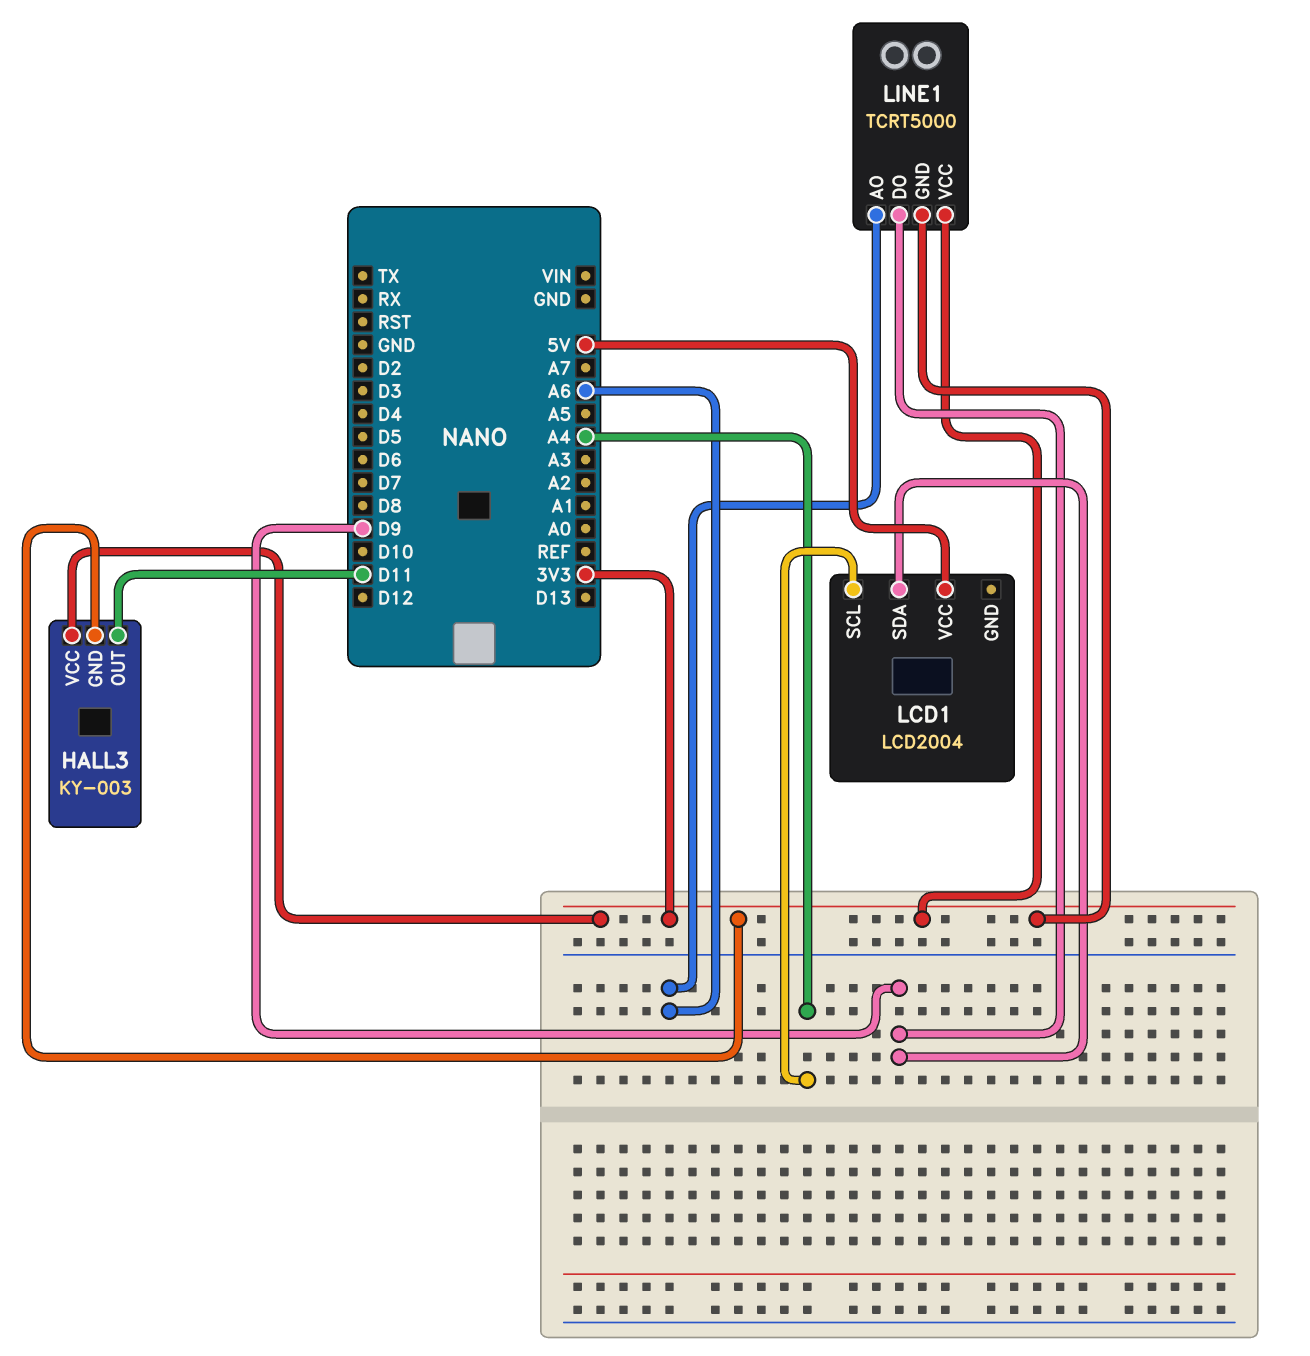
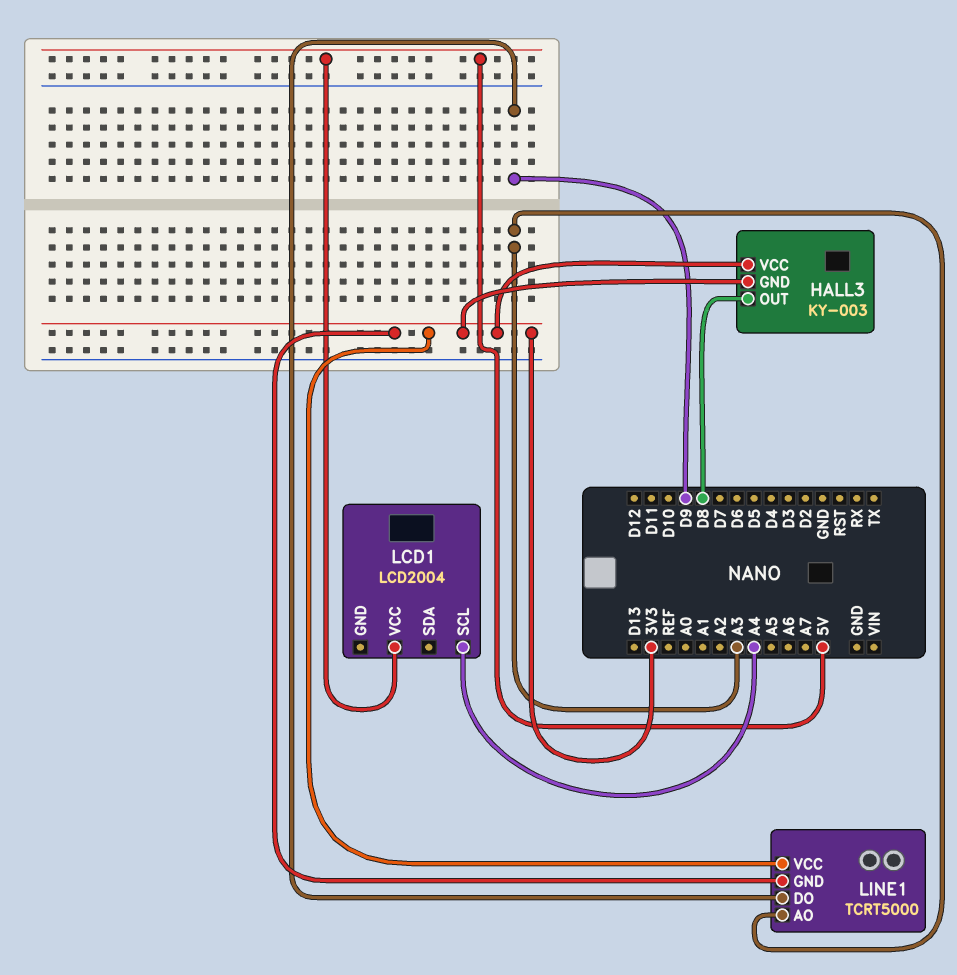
HALL3 pin OUT: D11 -> D8
LCD1 pin SDA: D9 -> none
LINE1 pin AO: A6 -> A3

